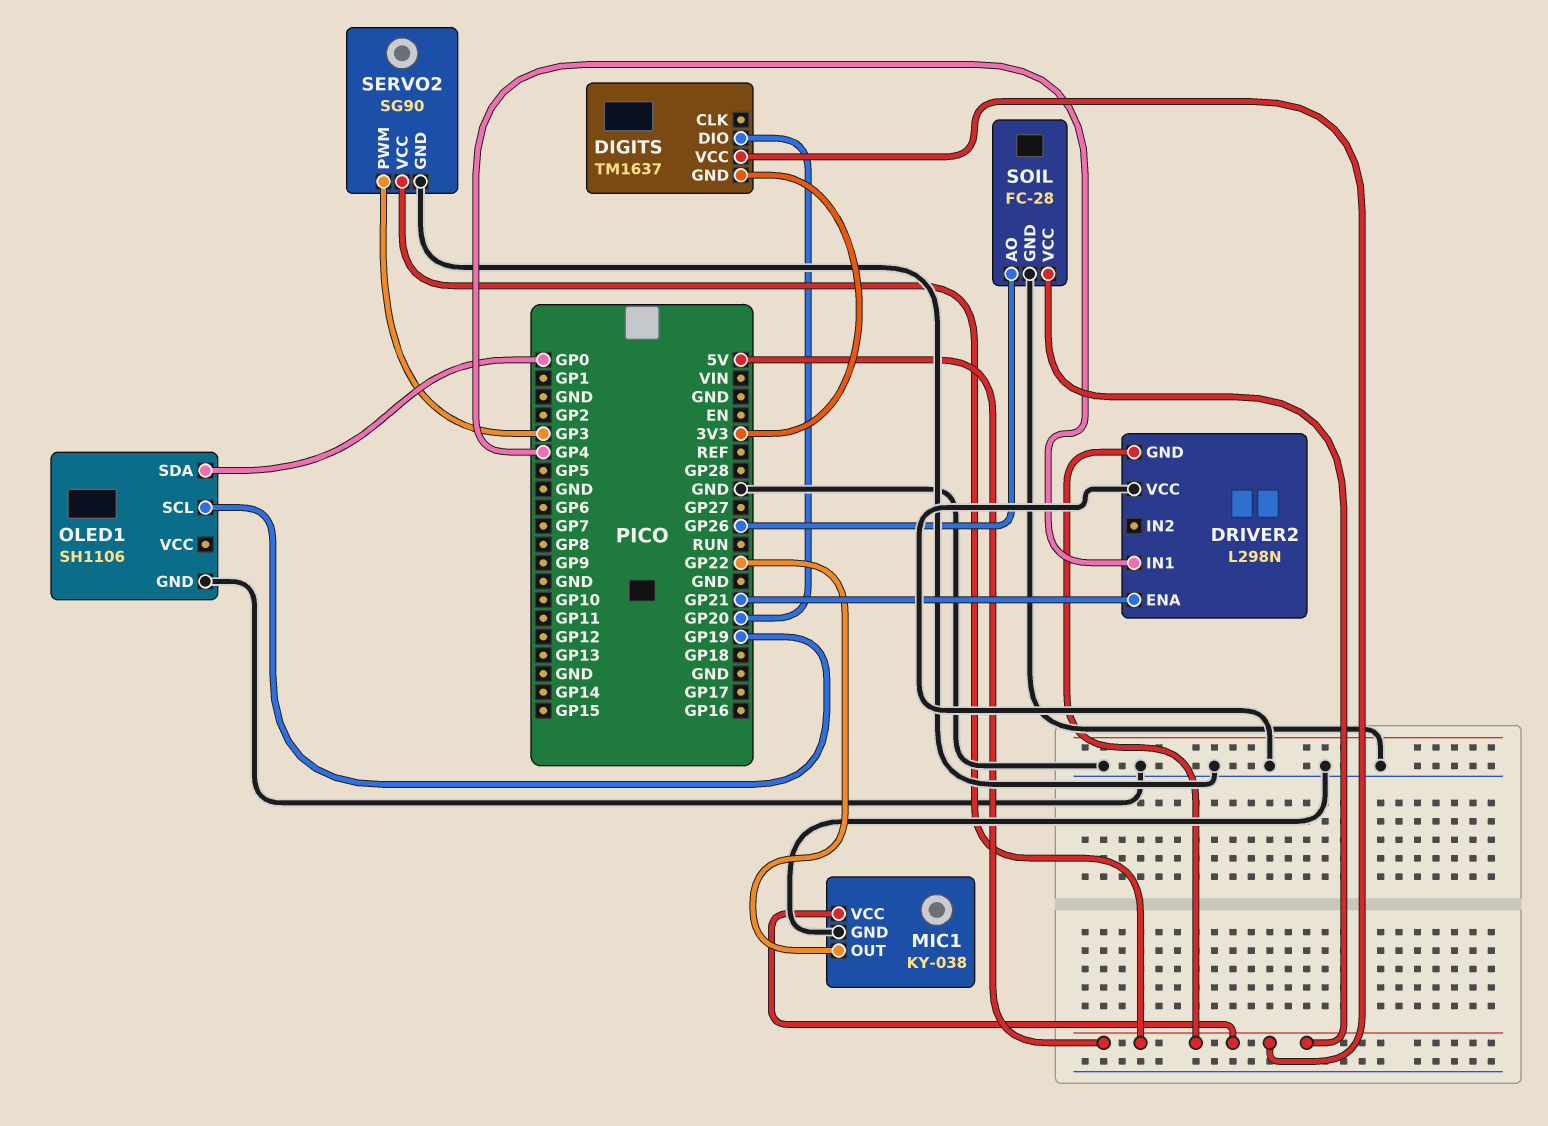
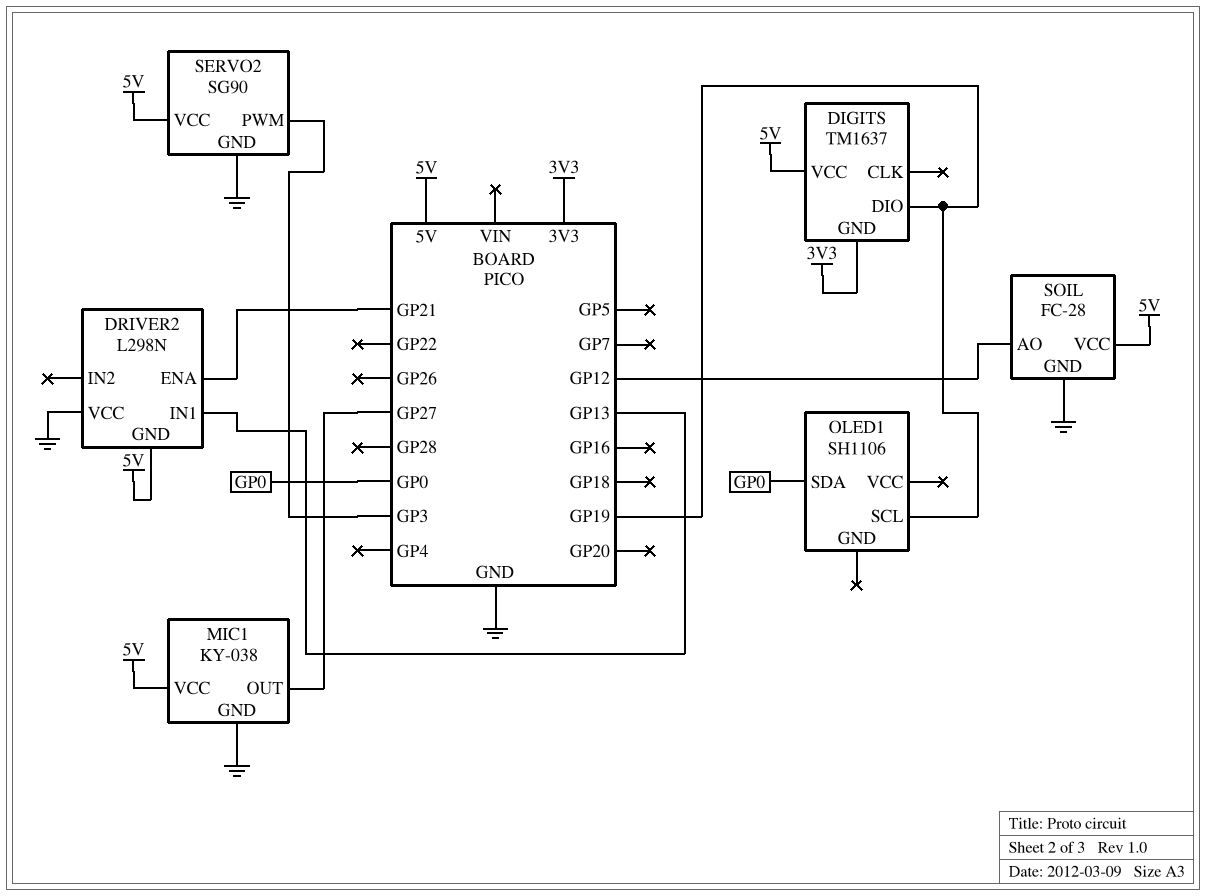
DIGITS pin DIO: GP20 -> GP19
DRIVER2 pin IN1: GP4 -> GP13
MIC1 pin OUT: GP22 -> GP27
OLED1 pin GND: GND -> none
SOIL pin AO: GP26 -> GP12

